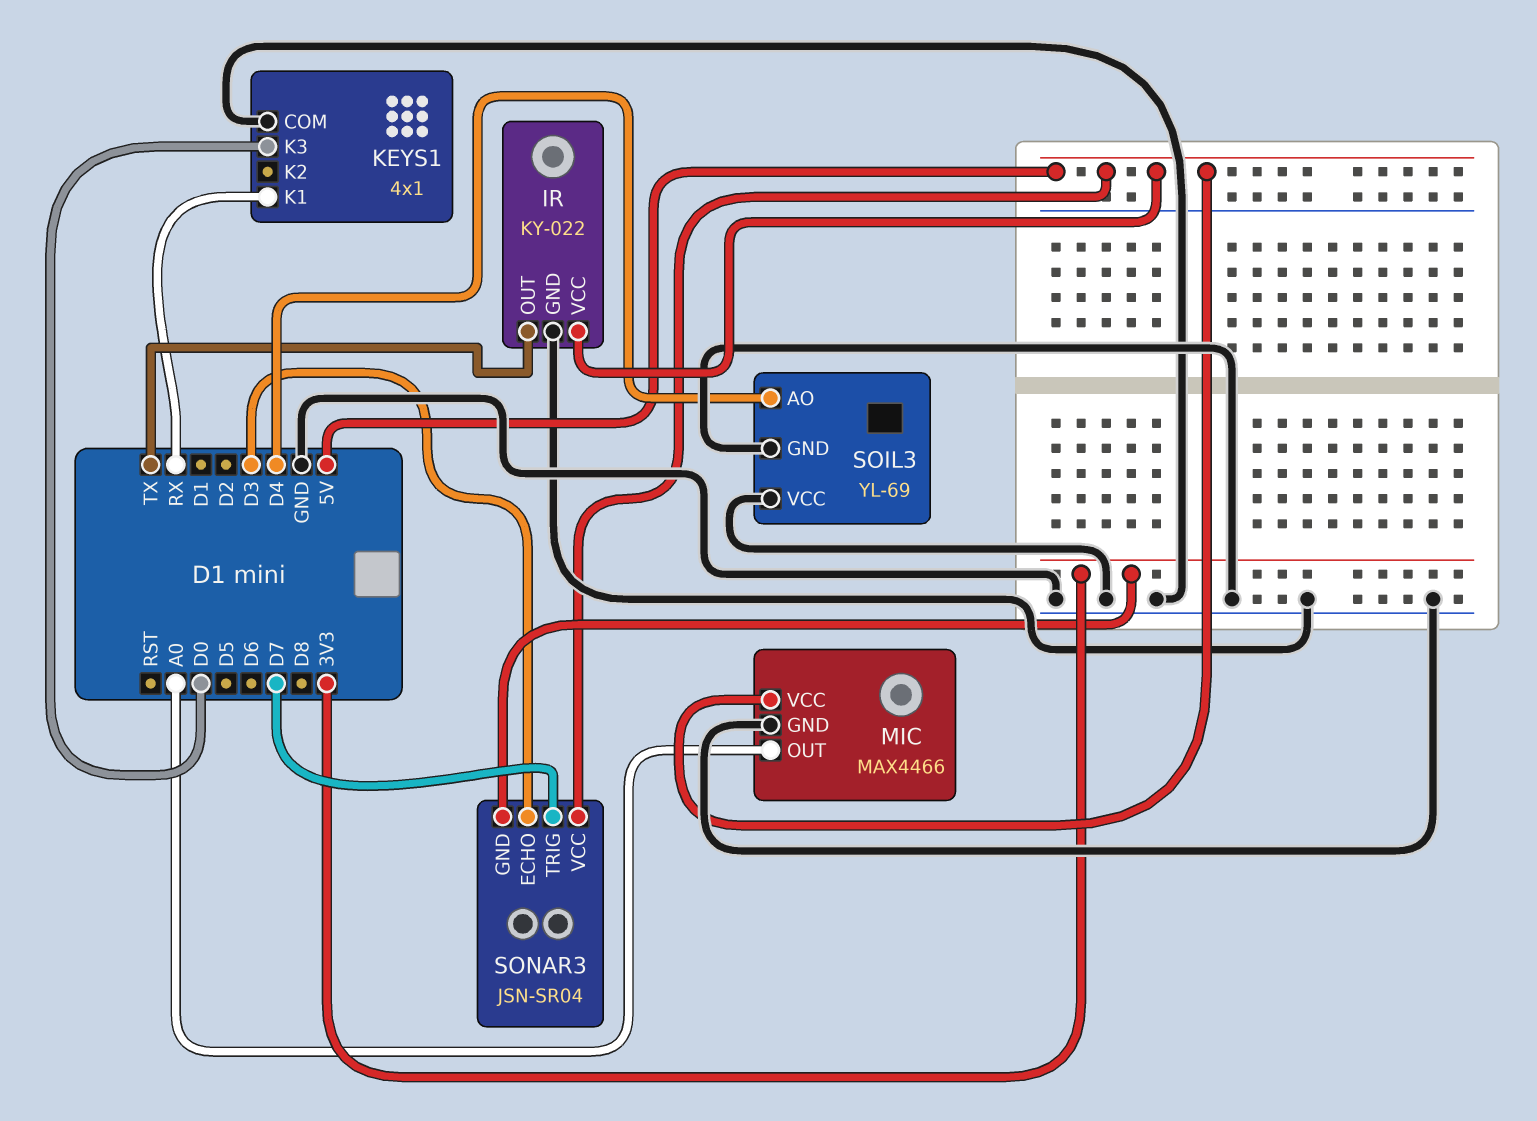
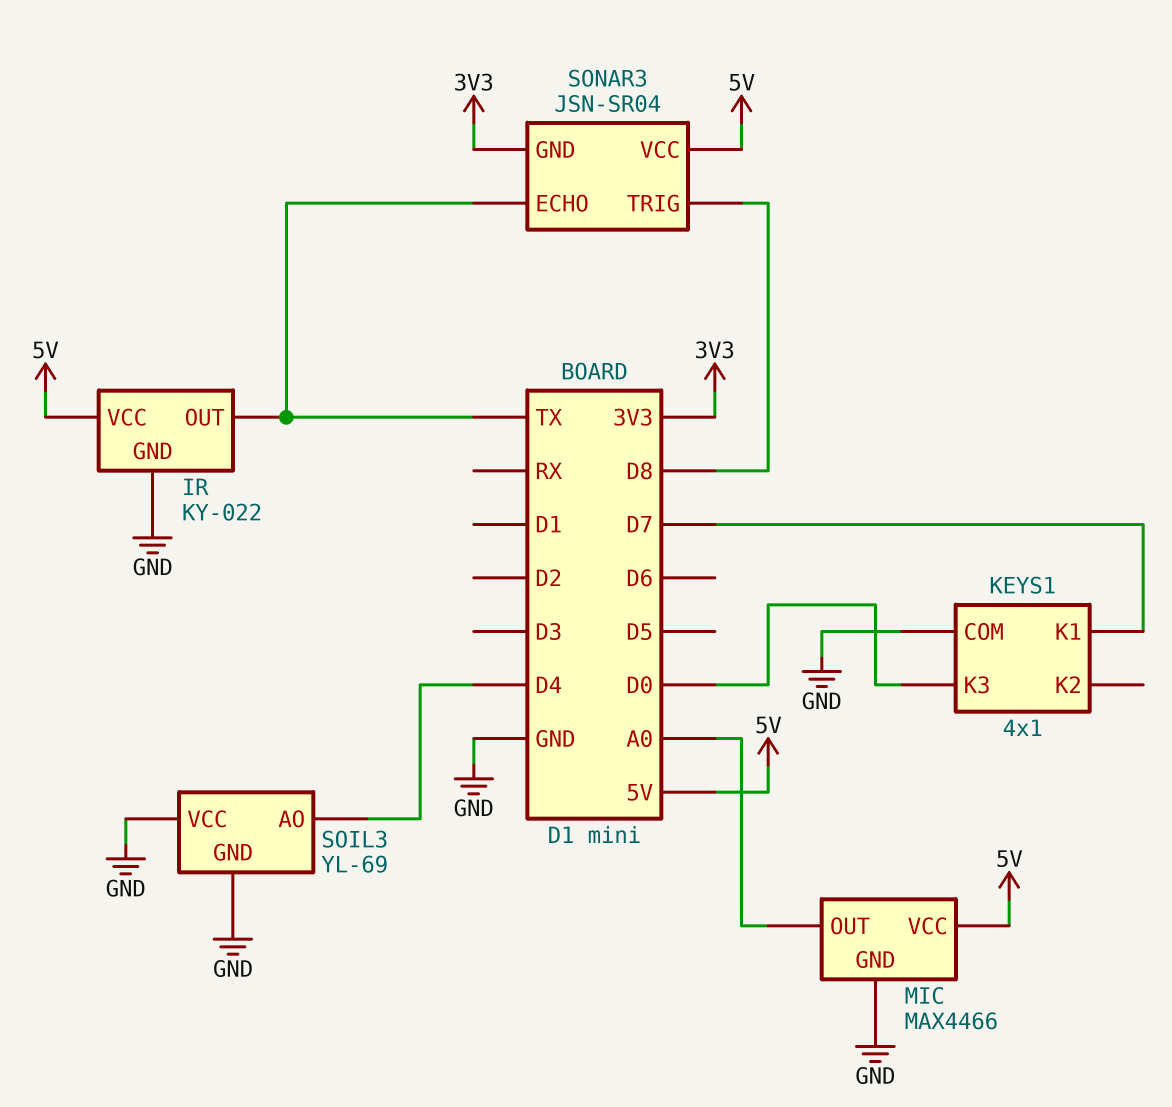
KEYS1 pin K1: RX -> D7
SONAR3 pin ECHO: D3 -> TX
SONAR3 pin TRIG: D7 -> D8

